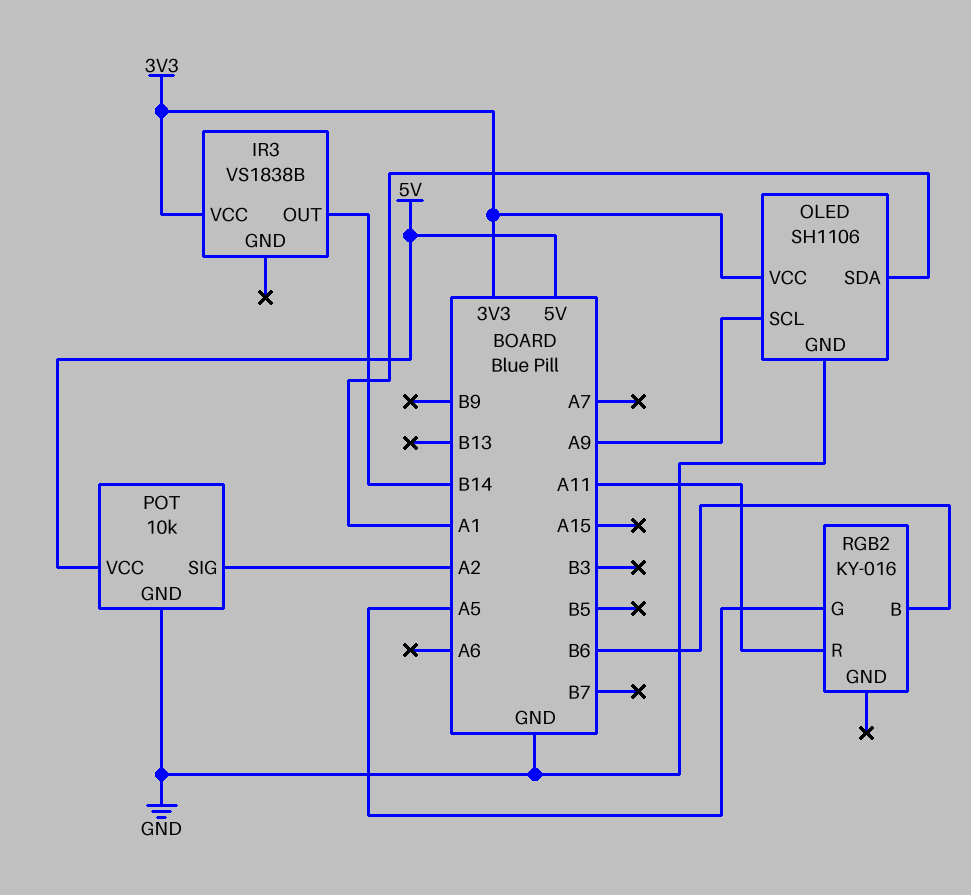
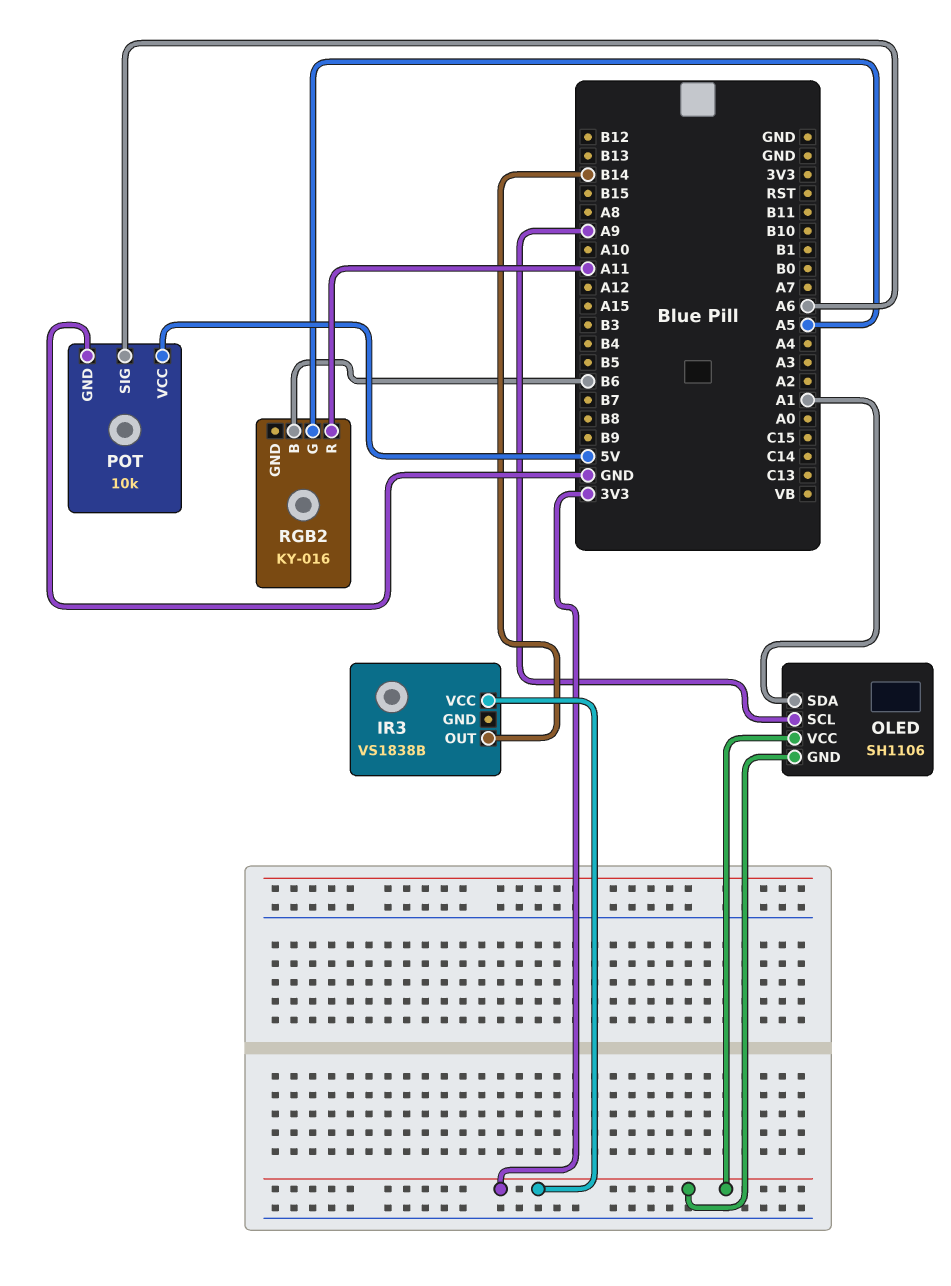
OLED pin GND: GND -> 3V3
POT pin SIG: A2 -> A6

